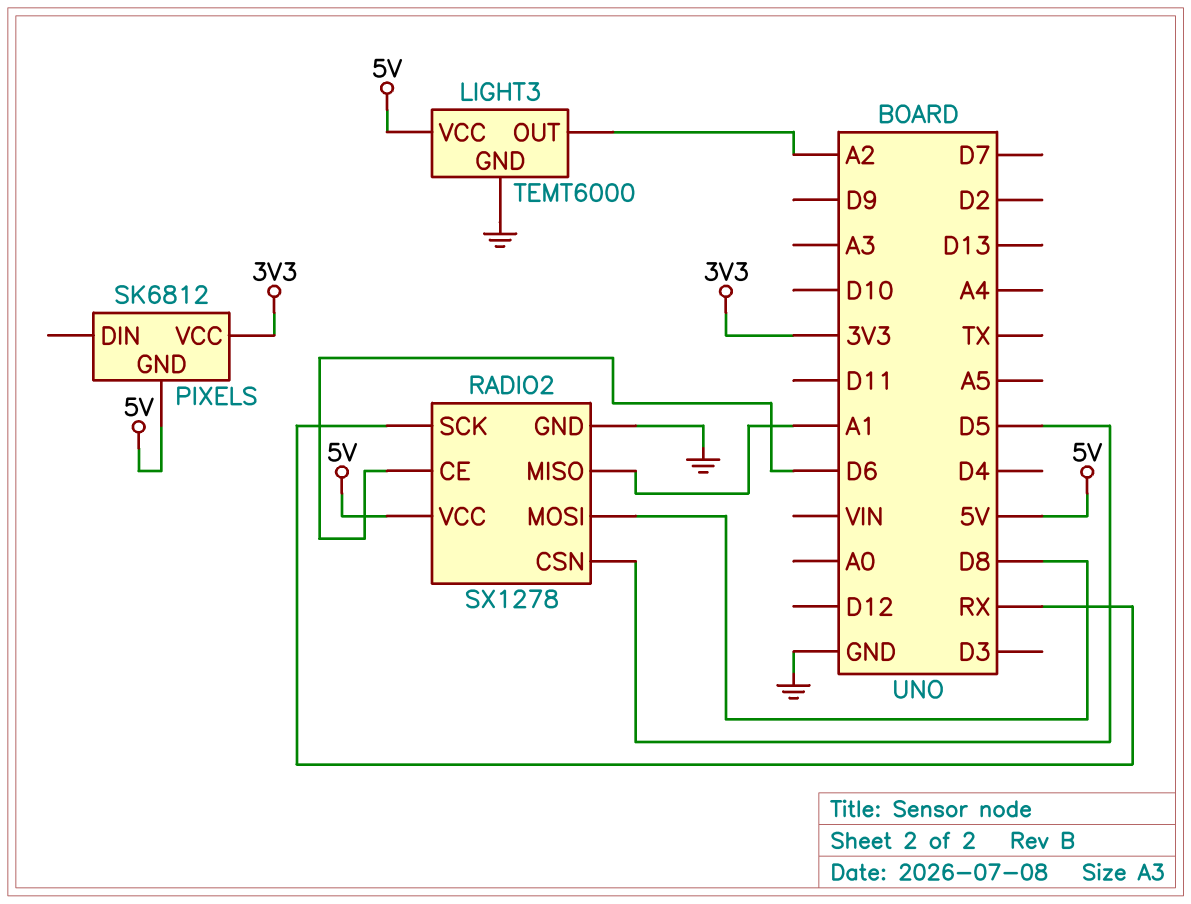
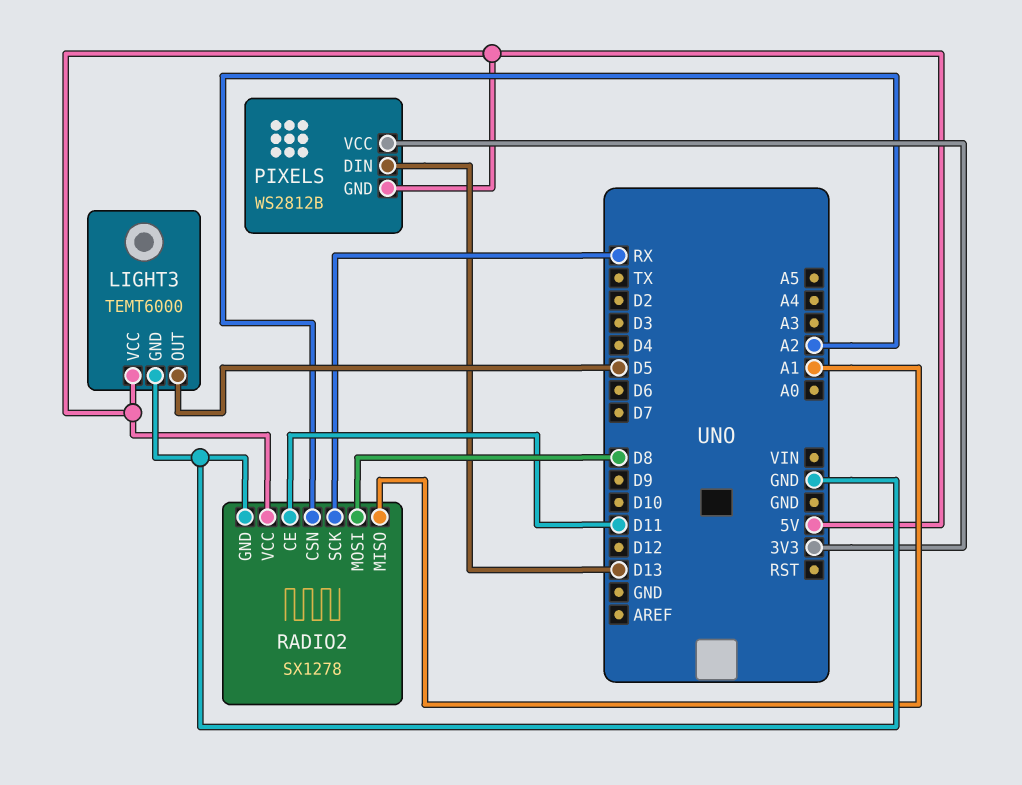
LIGHT3 pin OUT: A2 -> D5
PIXELS: SK6812 -> WS2812B
PIXELS pin DIN: none -> D13
RADIO2 pin CE: D6 -> D11
RADIO2 pin CSN: D5 -> A2

